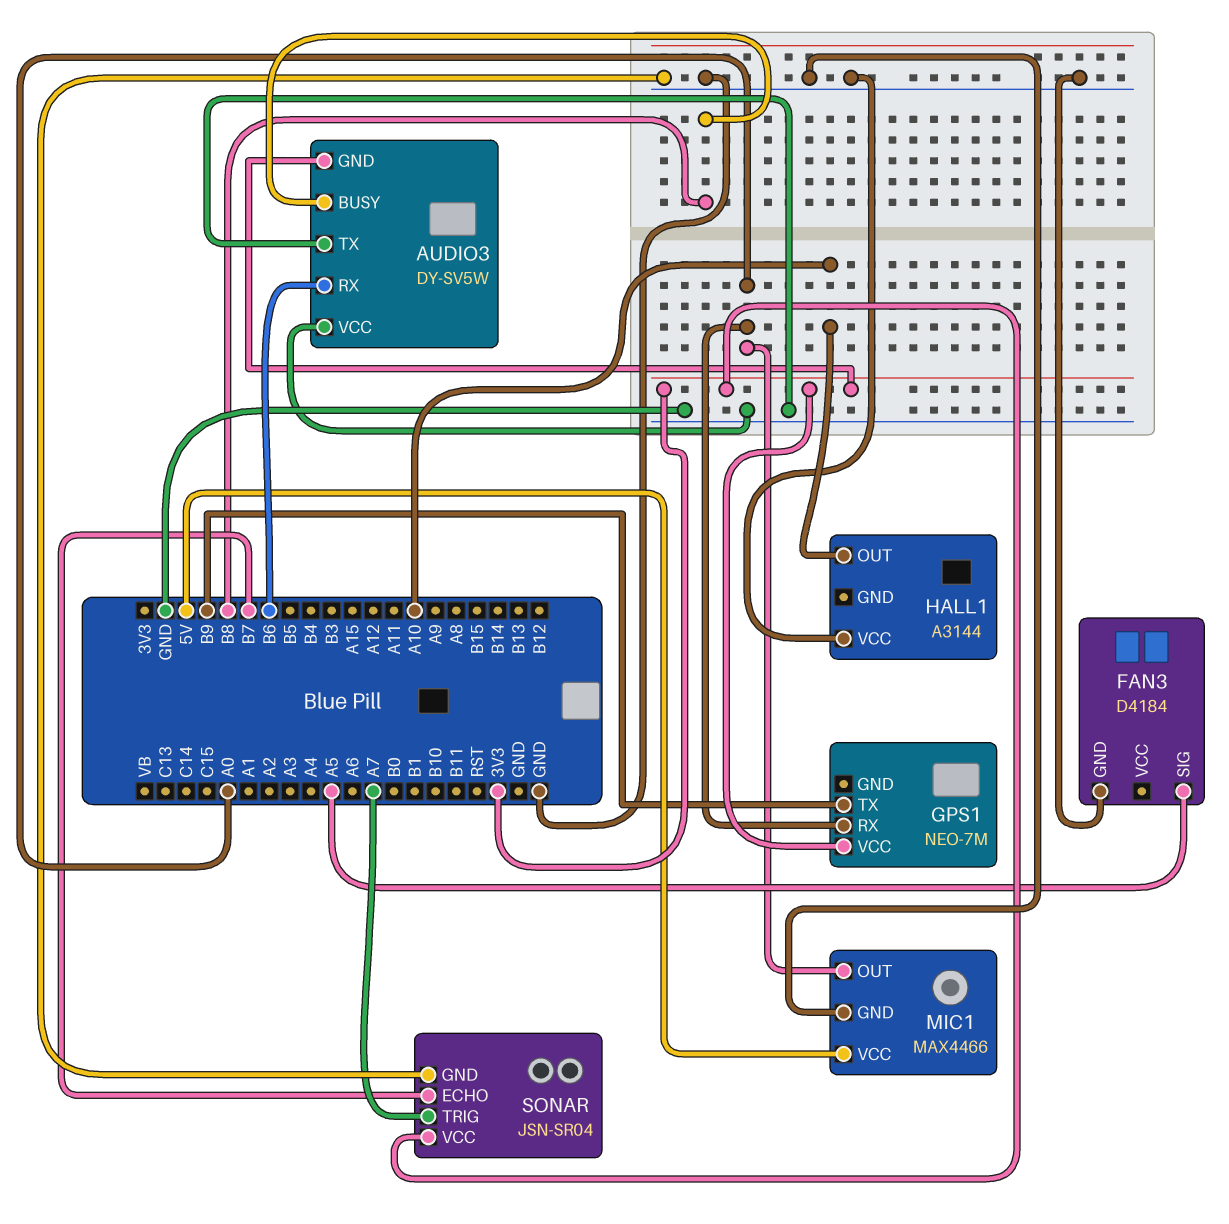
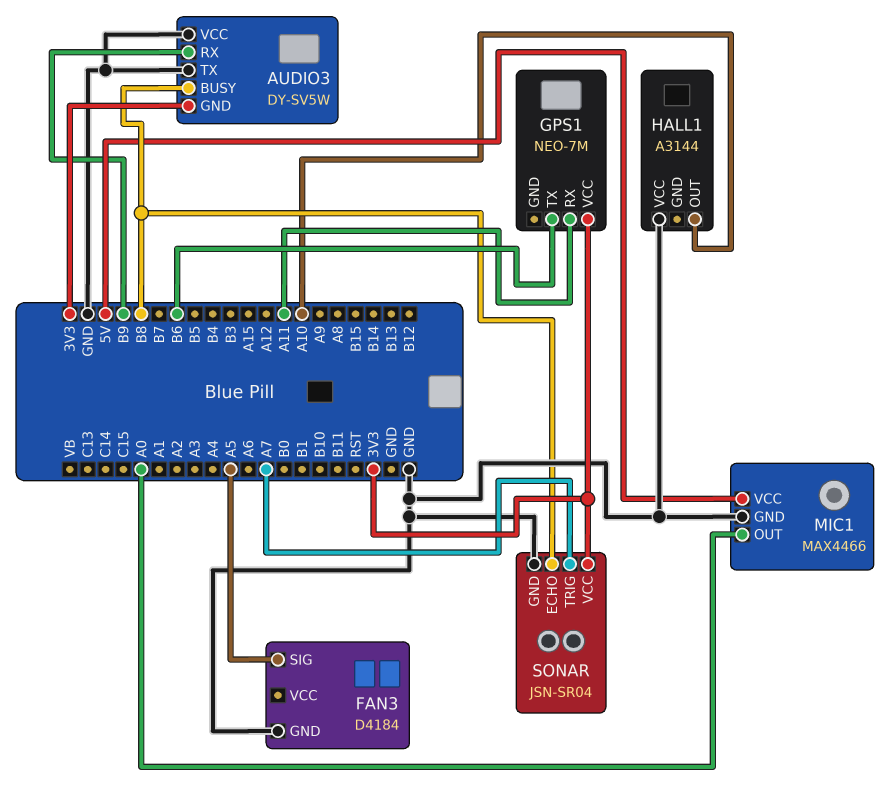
AUDIO3 pin RX: B6 -> B9
GPS1 pin RX: A0 -> A11
GPS1 pin TX: B9 -> B6
SONAR pin ECHO: B7 -> B8

